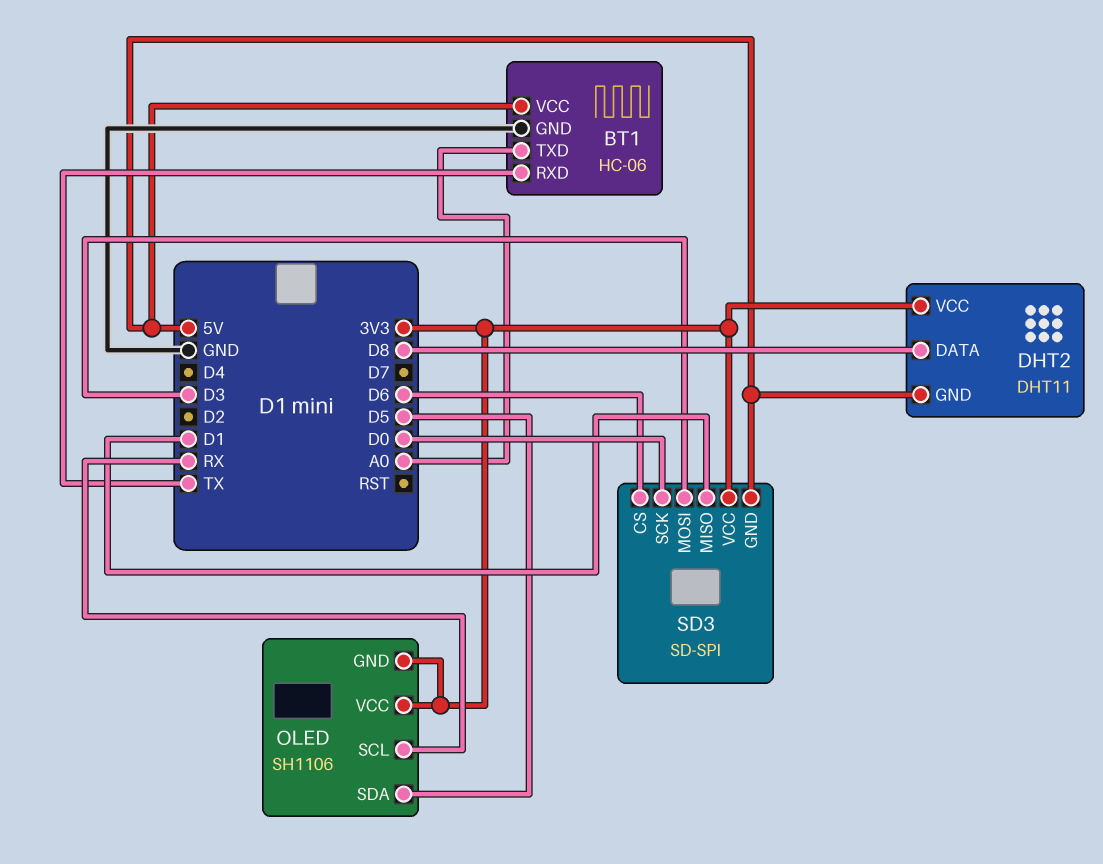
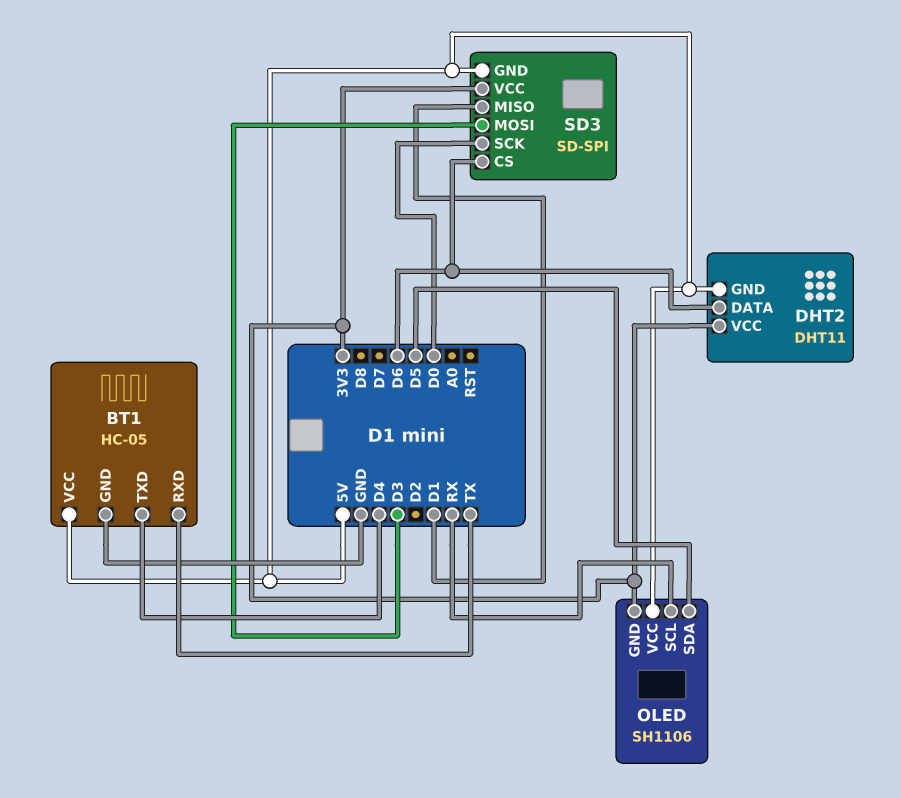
BT1: HC-06 -> HC-05
BT1 pin TXD: A0 -> D4
DHT2 pin DATA: D8 -> D6
OLED pin VCC: 3V3 -> 5V

